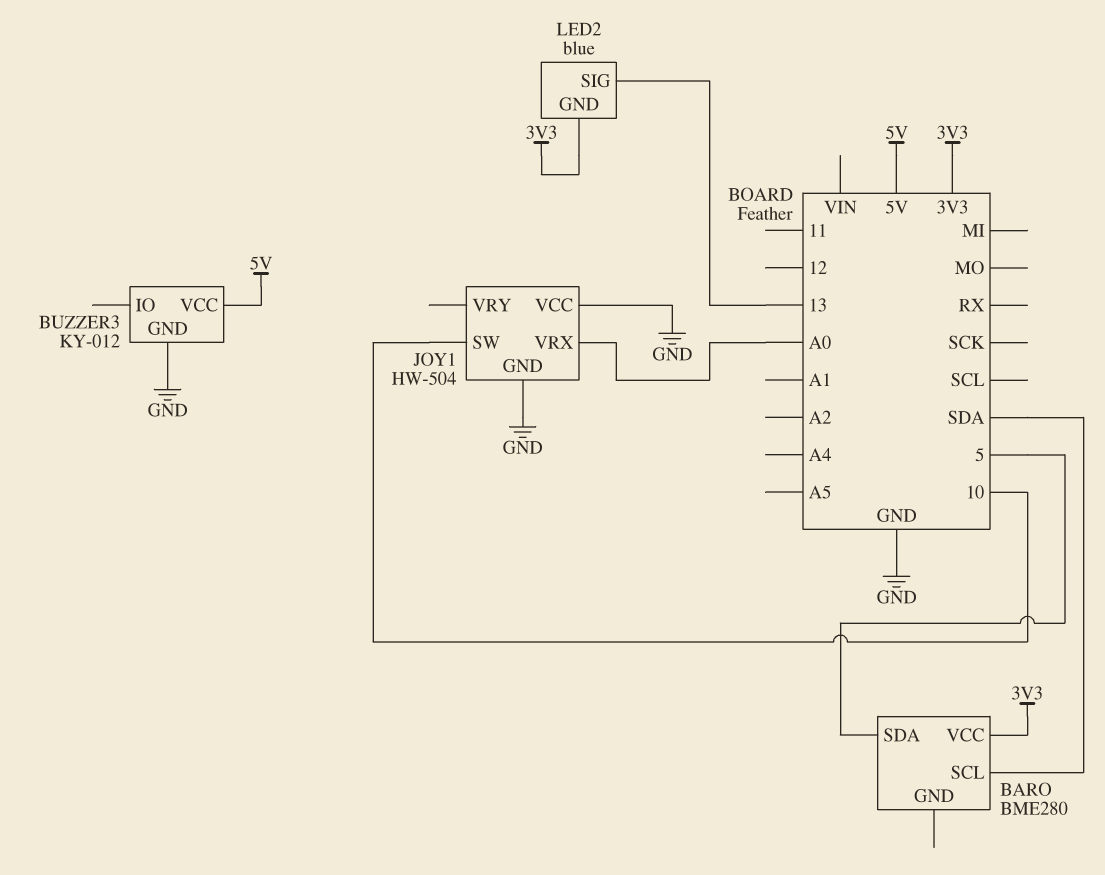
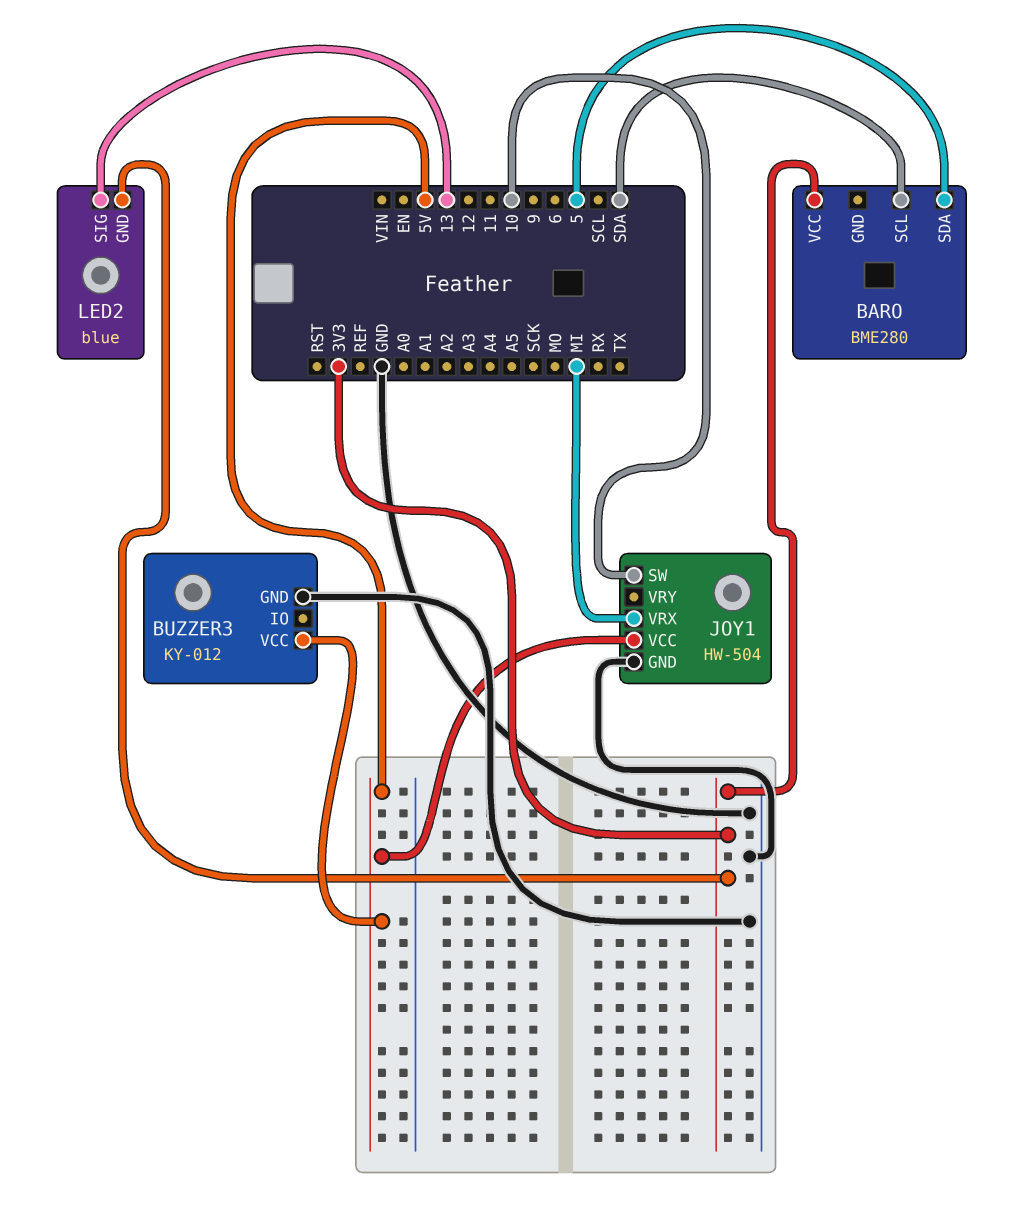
JOY1 pin VCC: GND -> 5V
JOY1 pin VRX: A0 -> MI

